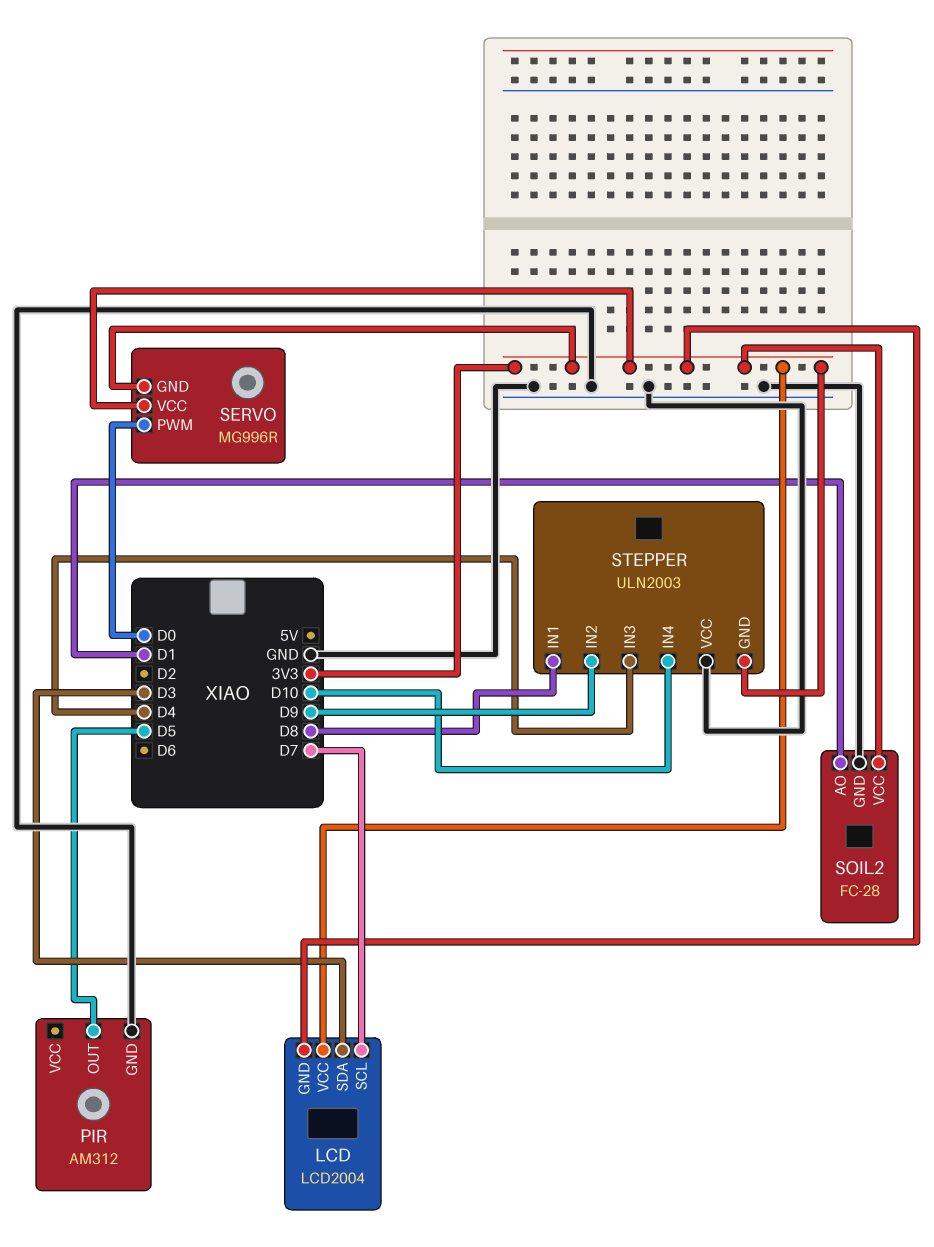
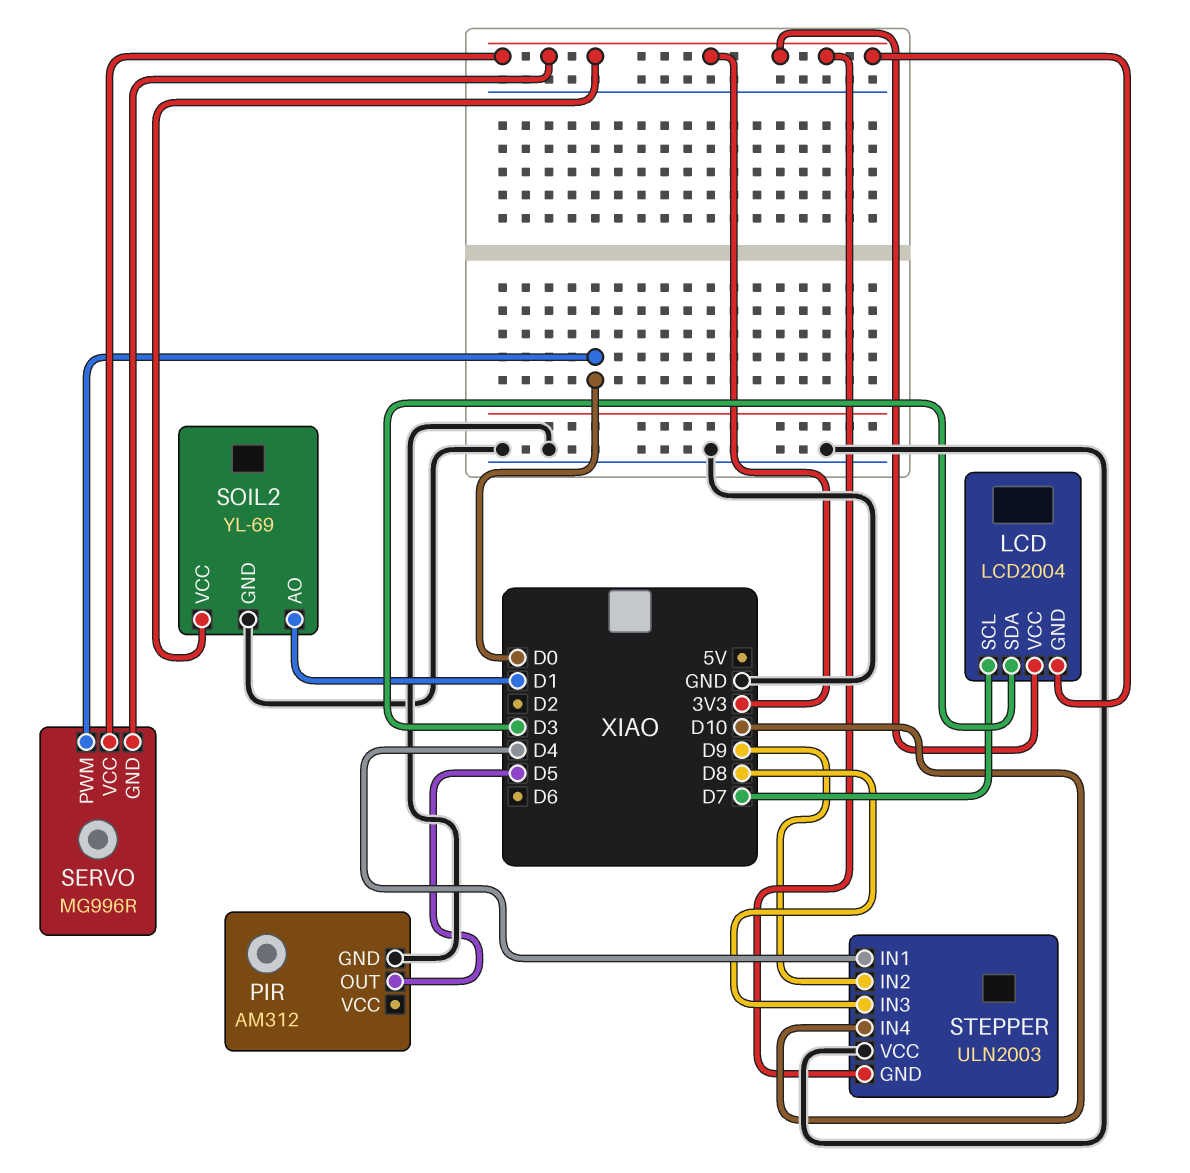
SOIL2: FC-28 -> YL-69
STEPPER pin IN1: D8 -> D4
STEPPER pin IN3: D4 -> D8

